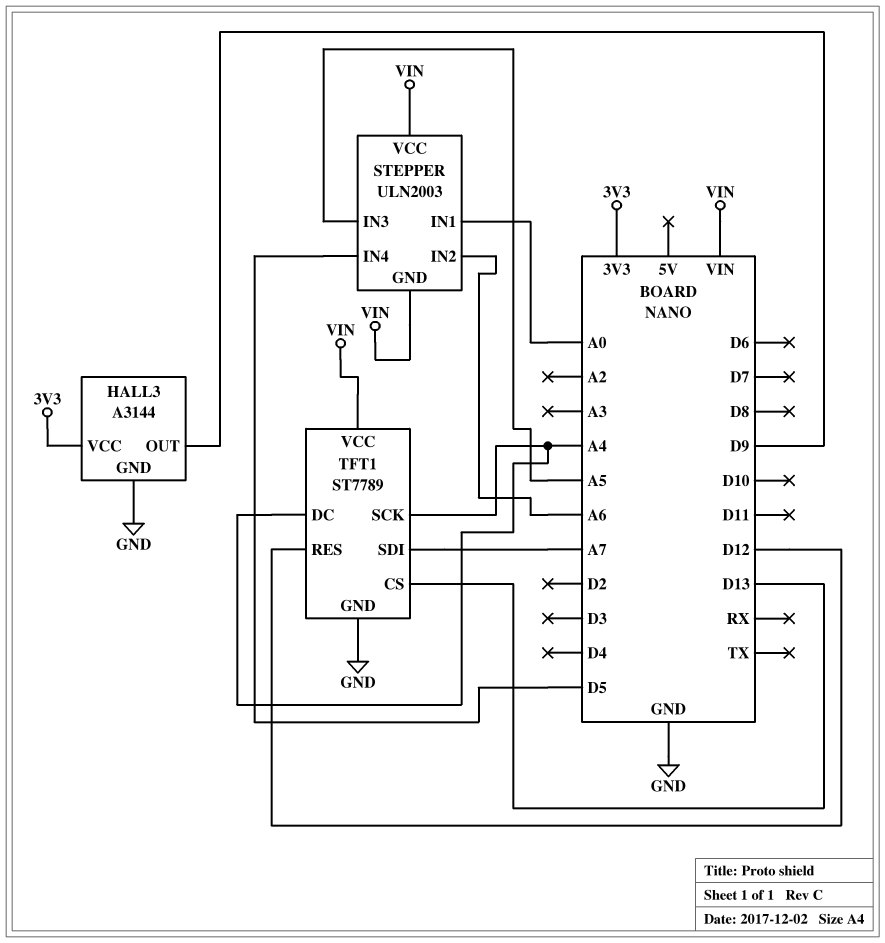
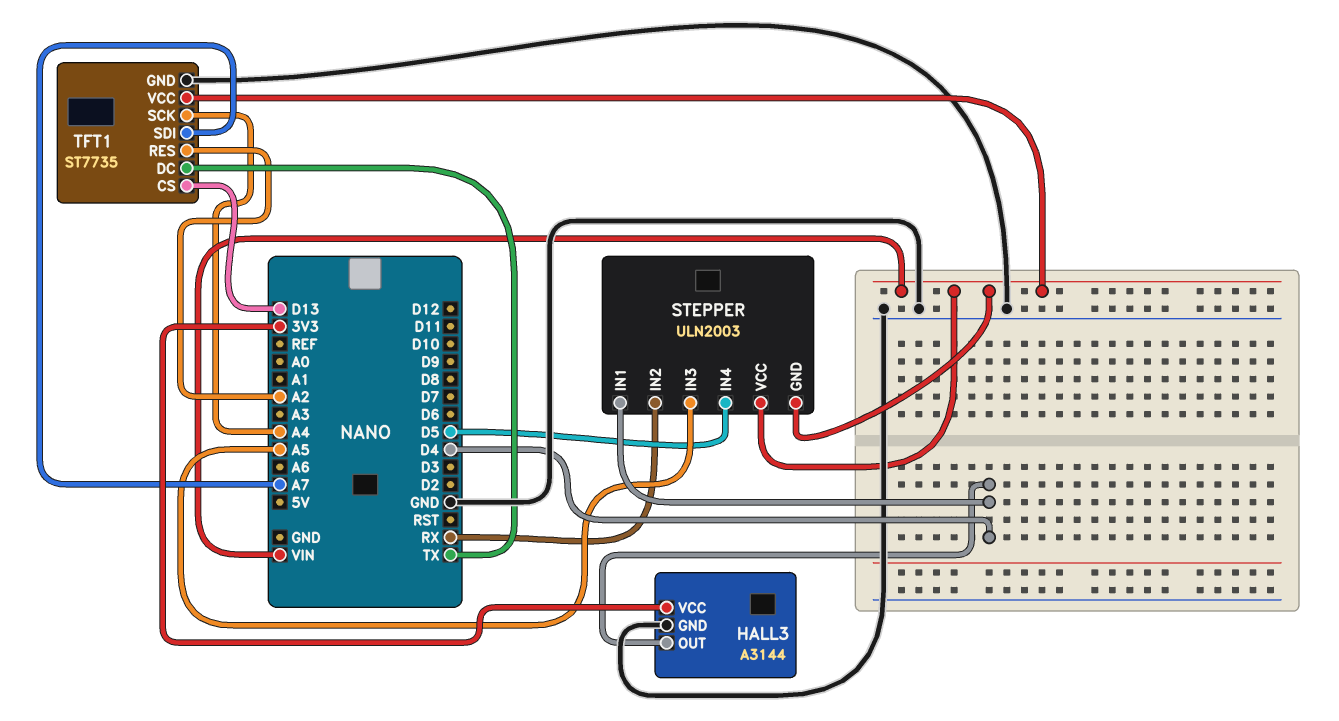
HALL3 pin OUT: D9 -> D4
STEPPER pin IN1: A0 -> D4
STEPPER pin IN2: A6 -> RX
TFT1: ST7789 -> ST7735
TFT1 pin DC: A4 -> TX
TFT1 pin RES: D12 -> A2

